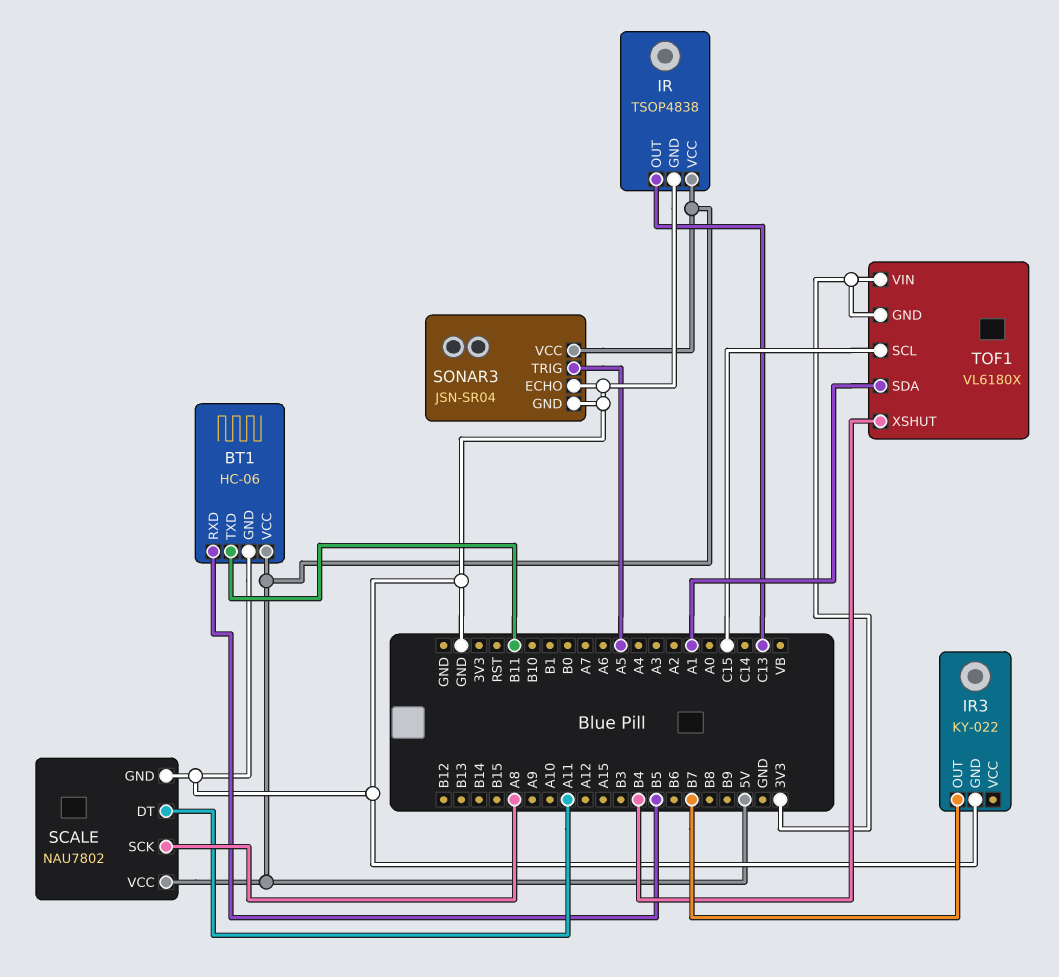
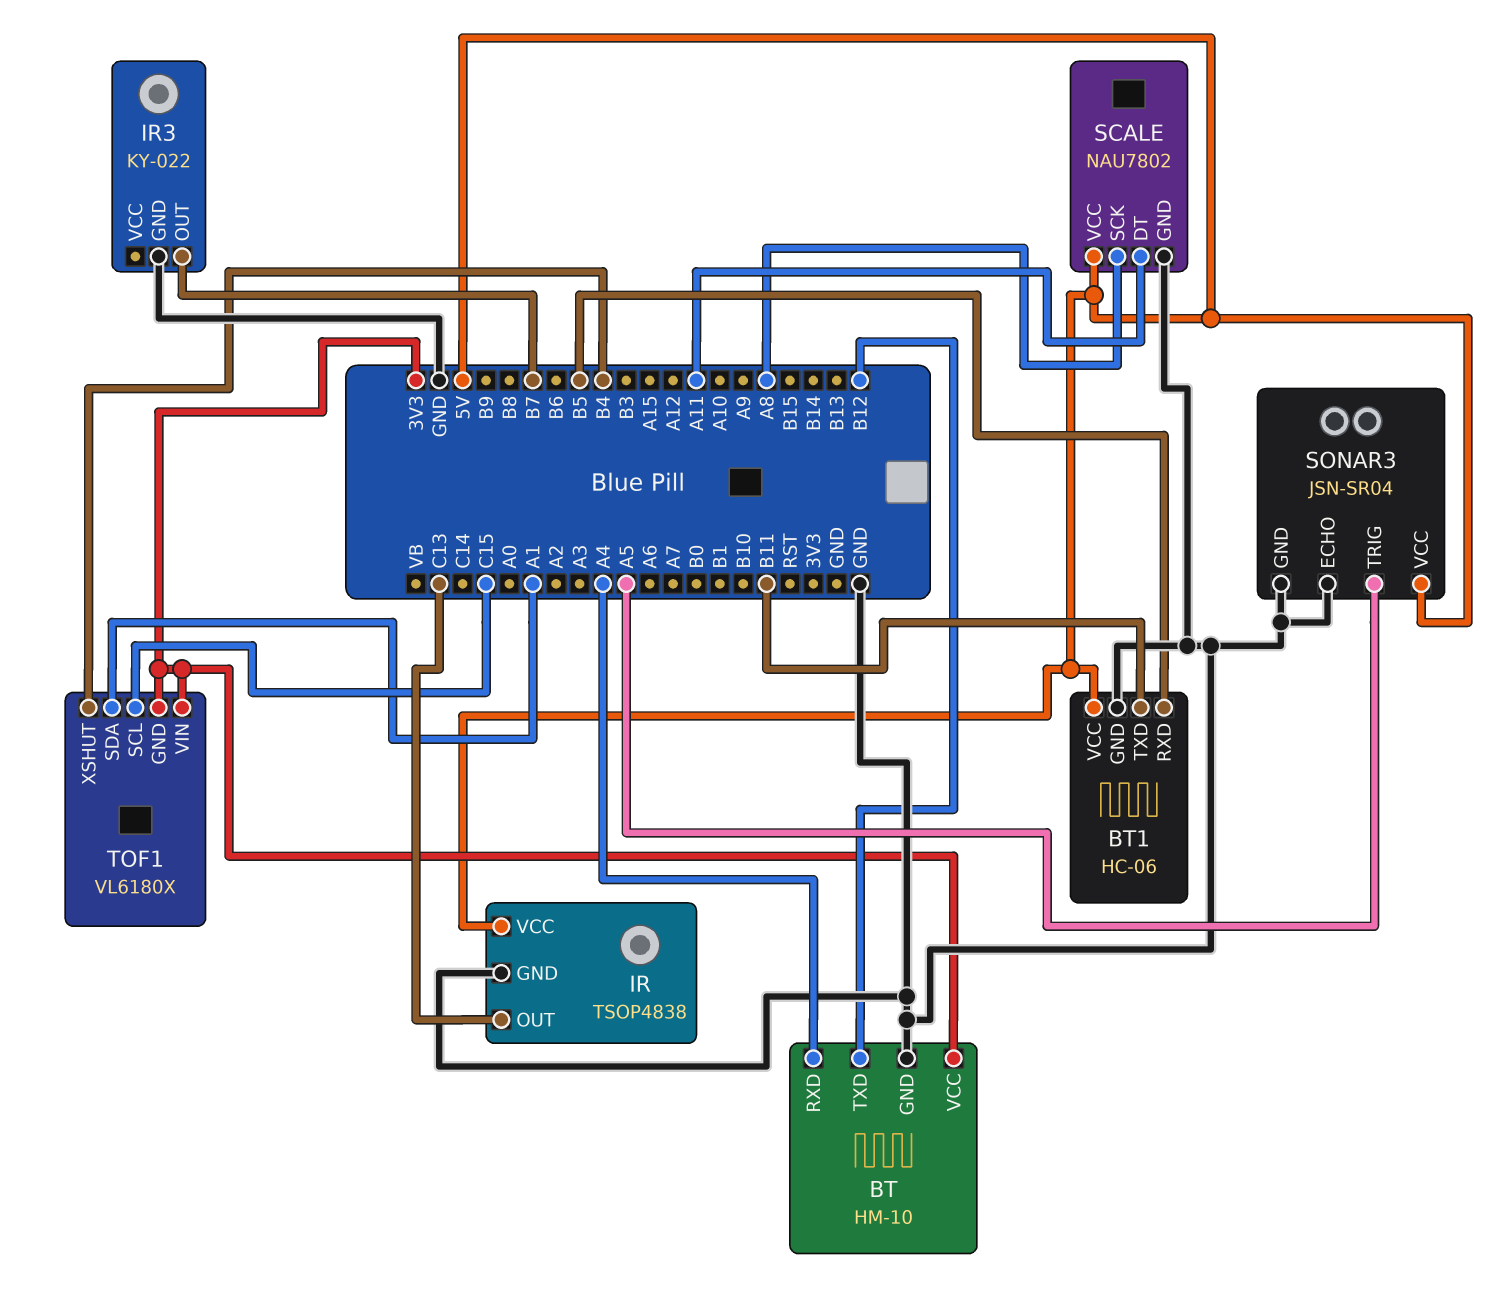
BT: none -> HM-10
BT pin GND: none -> GND
BT pin RXD: none -> A4
BT pin TXD: none -> B12
BT pin VCC: none -> 3V3

